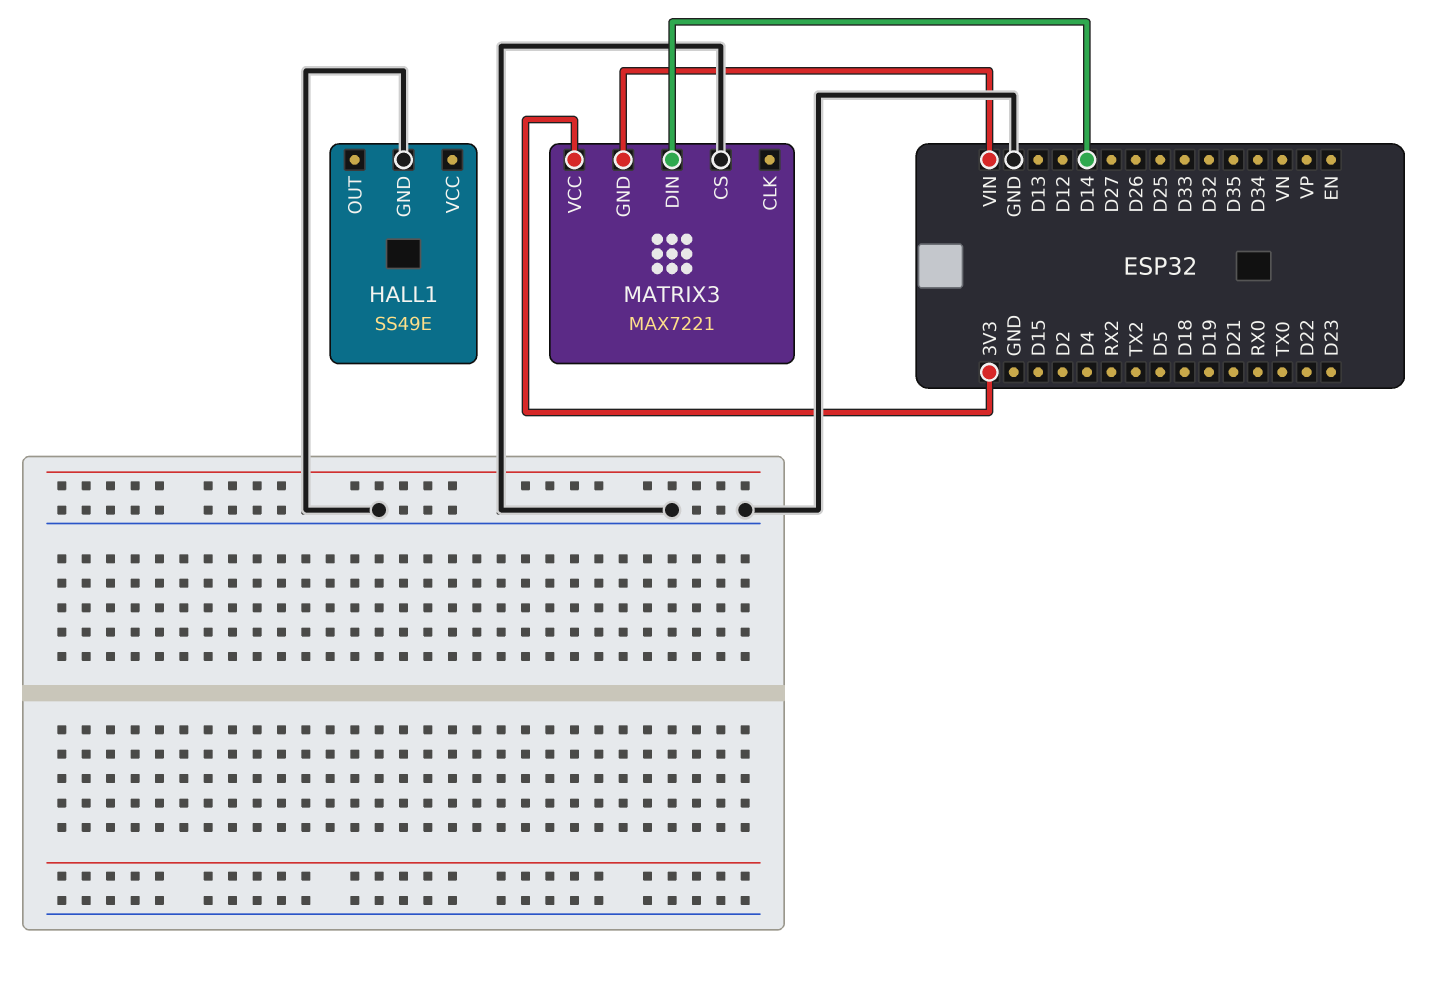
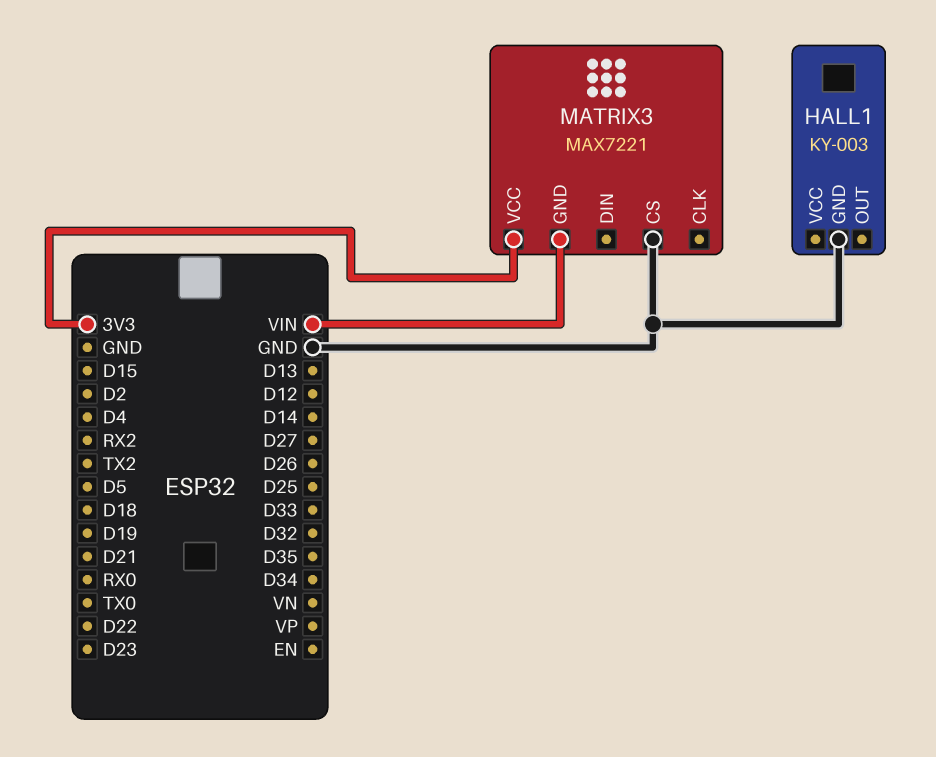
HALL1: SS49E -> KY-003
MATRIX3 pin DIN: D14 -> none

